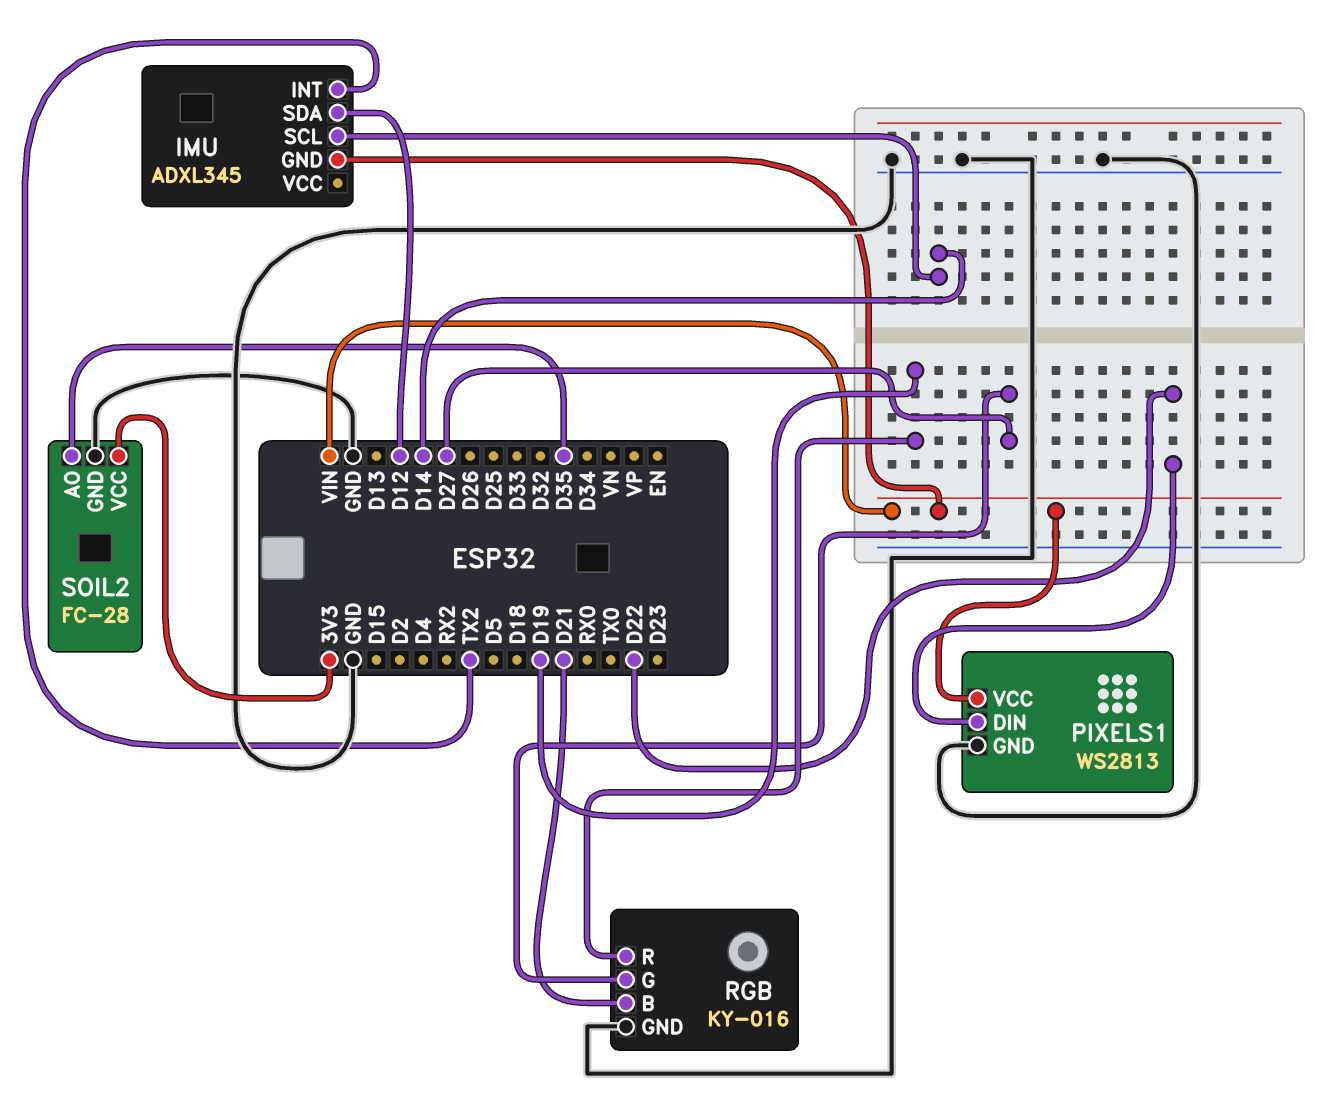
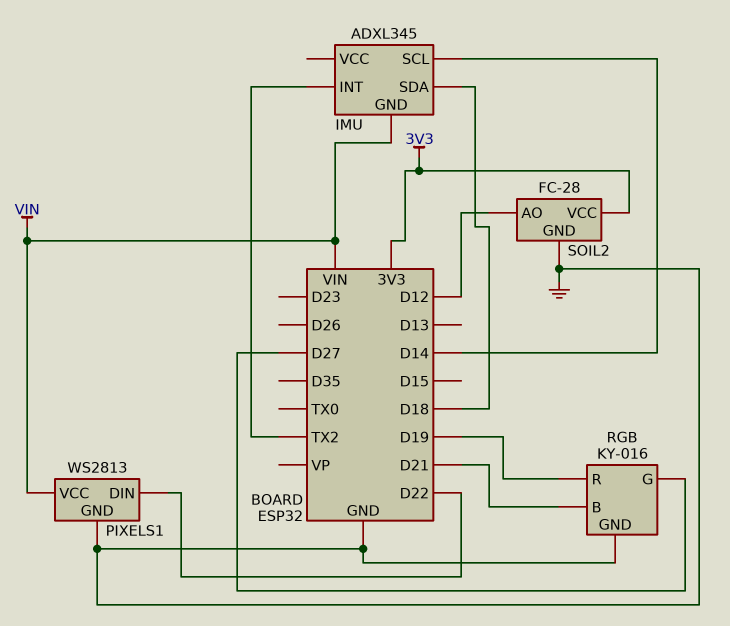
IMU pin SDA: D12 -> D18
SOIL2 pin AO: D35 -> D12

